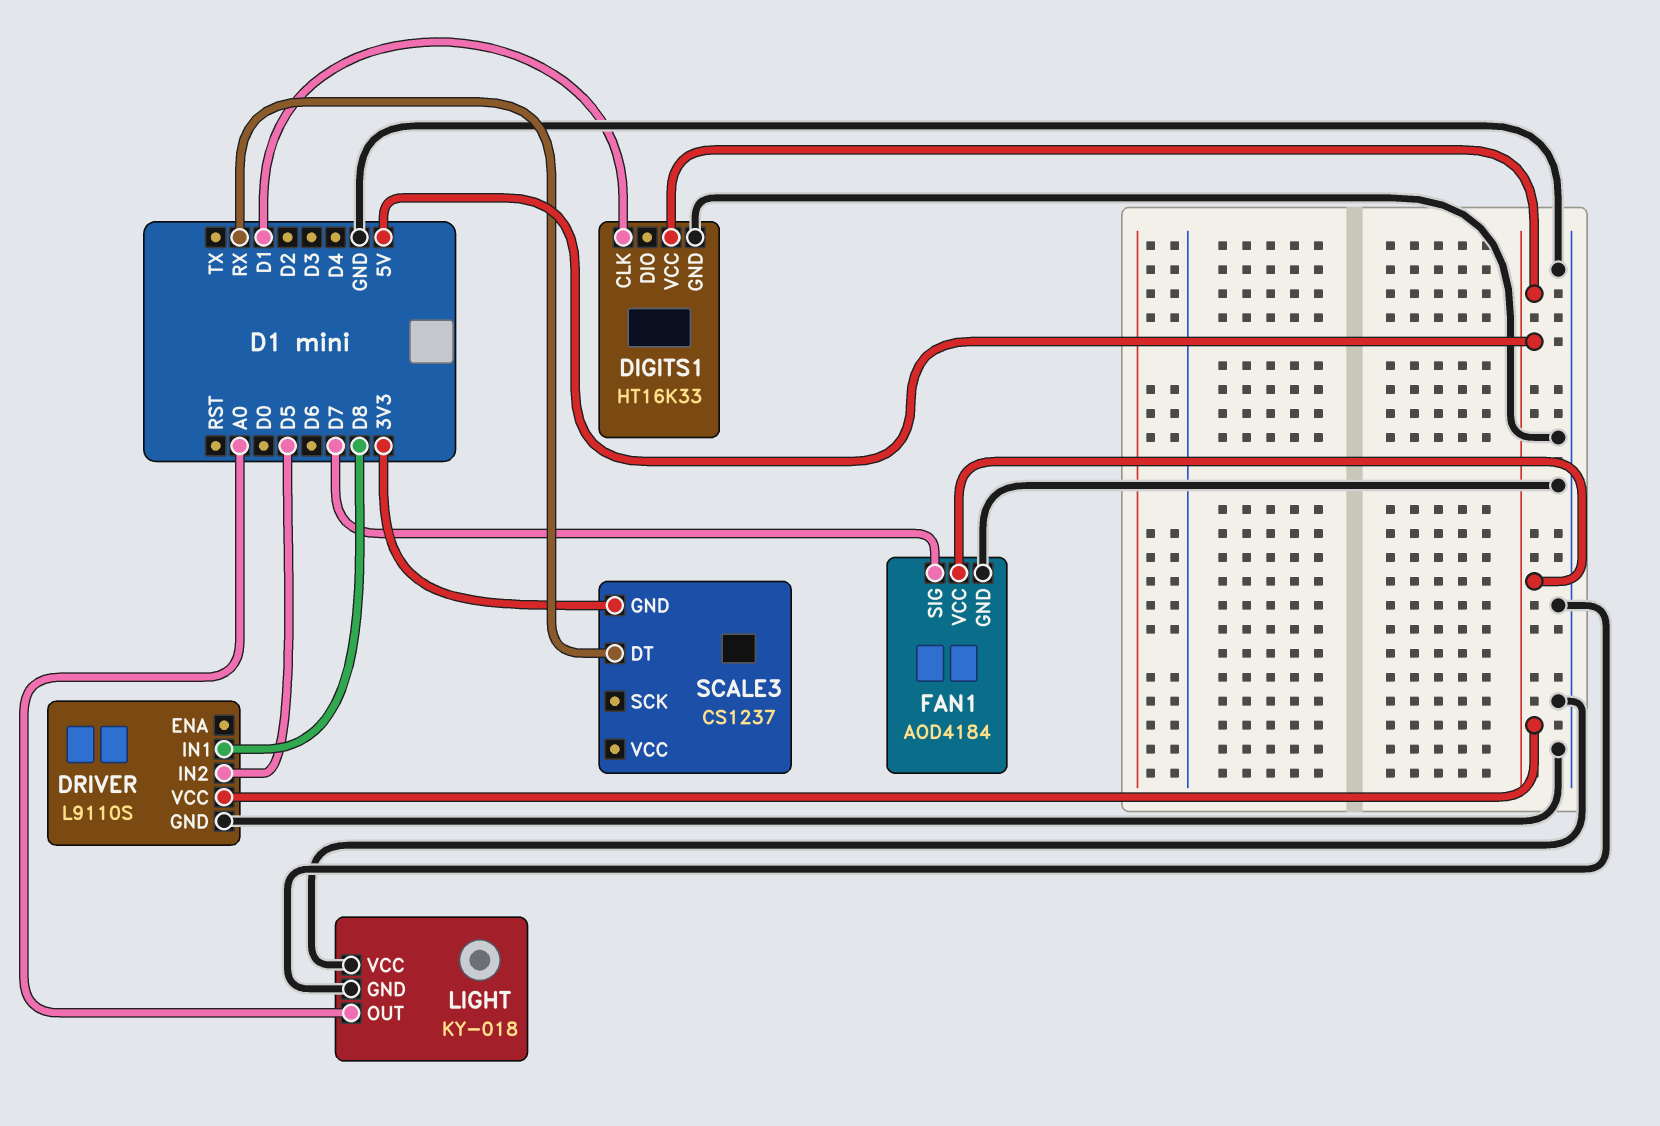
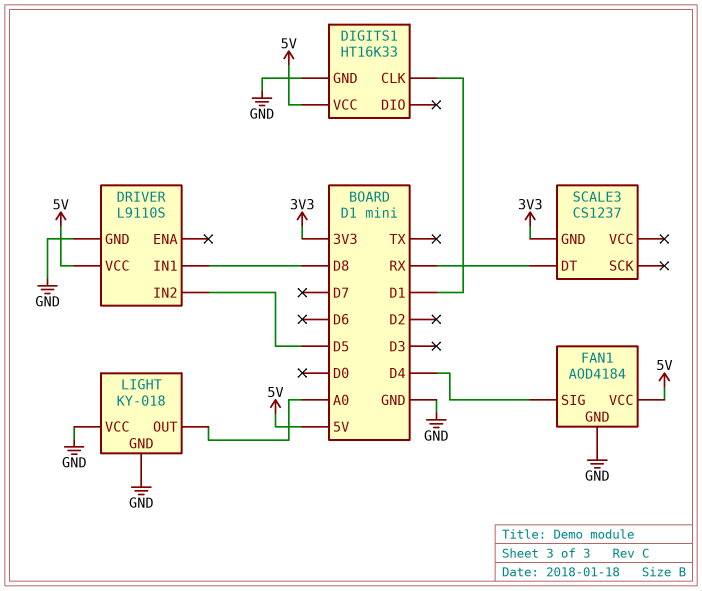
FAN1 pin SIG: D7 -> D4

